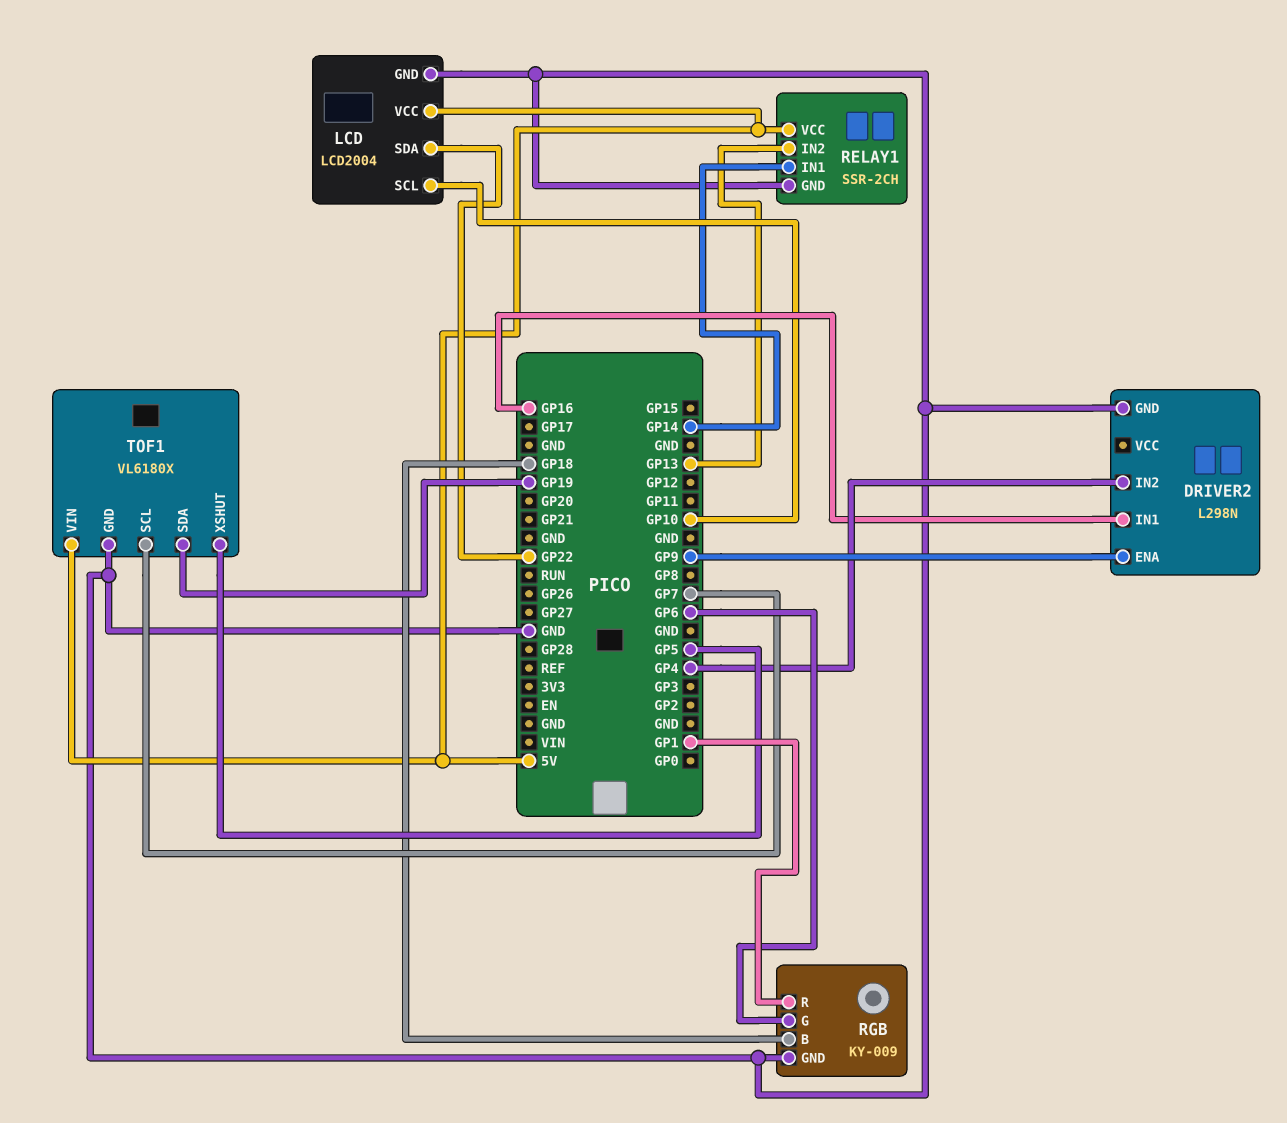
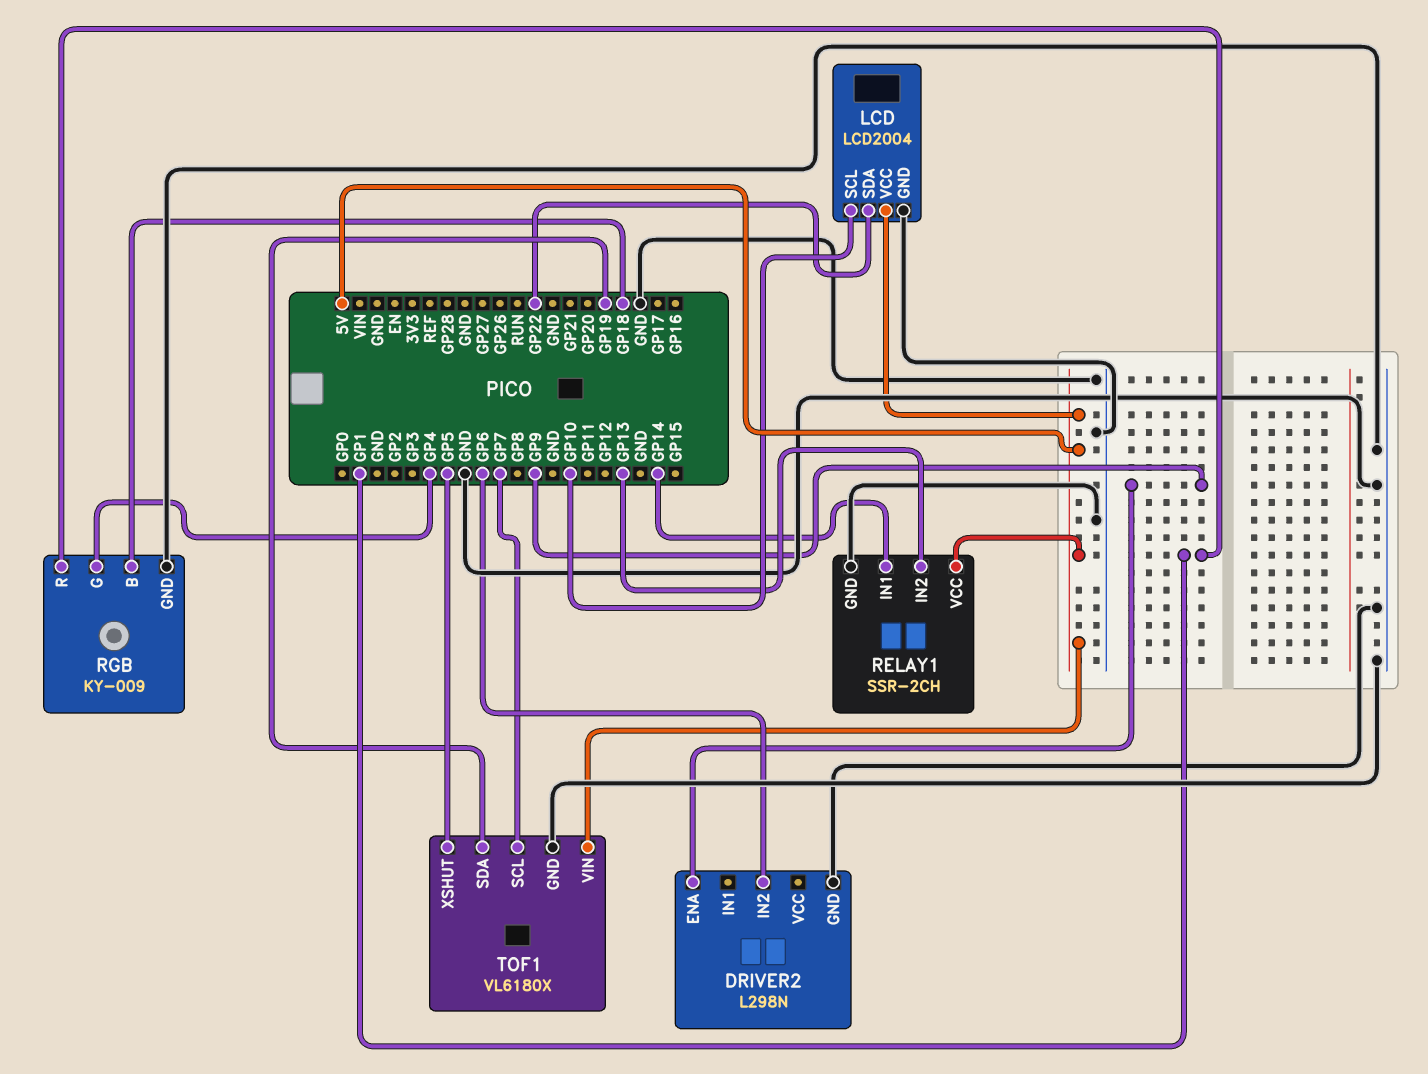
DRIVER2 pin IN1: GP16 -> none
DRIVER2 pin IN2: GP4 -> GP6
RGB pin G: GP6 -> GP4

